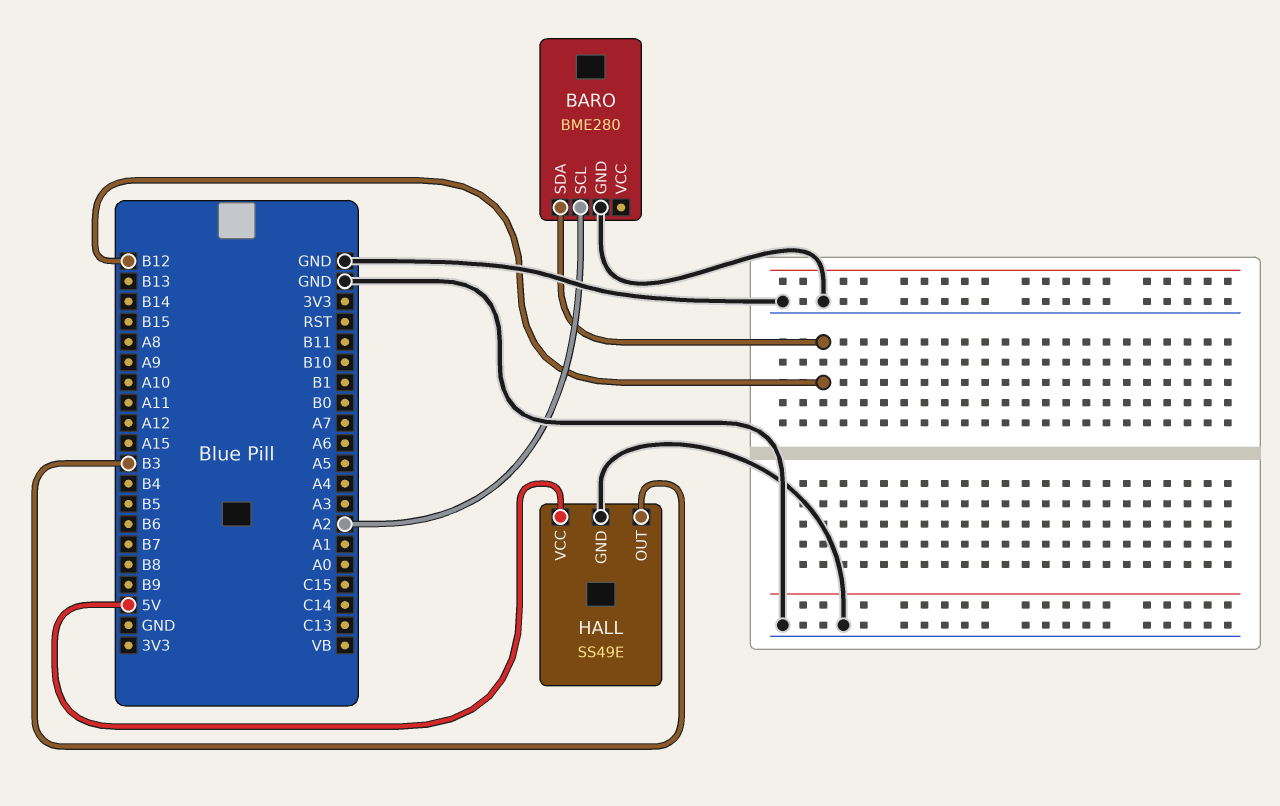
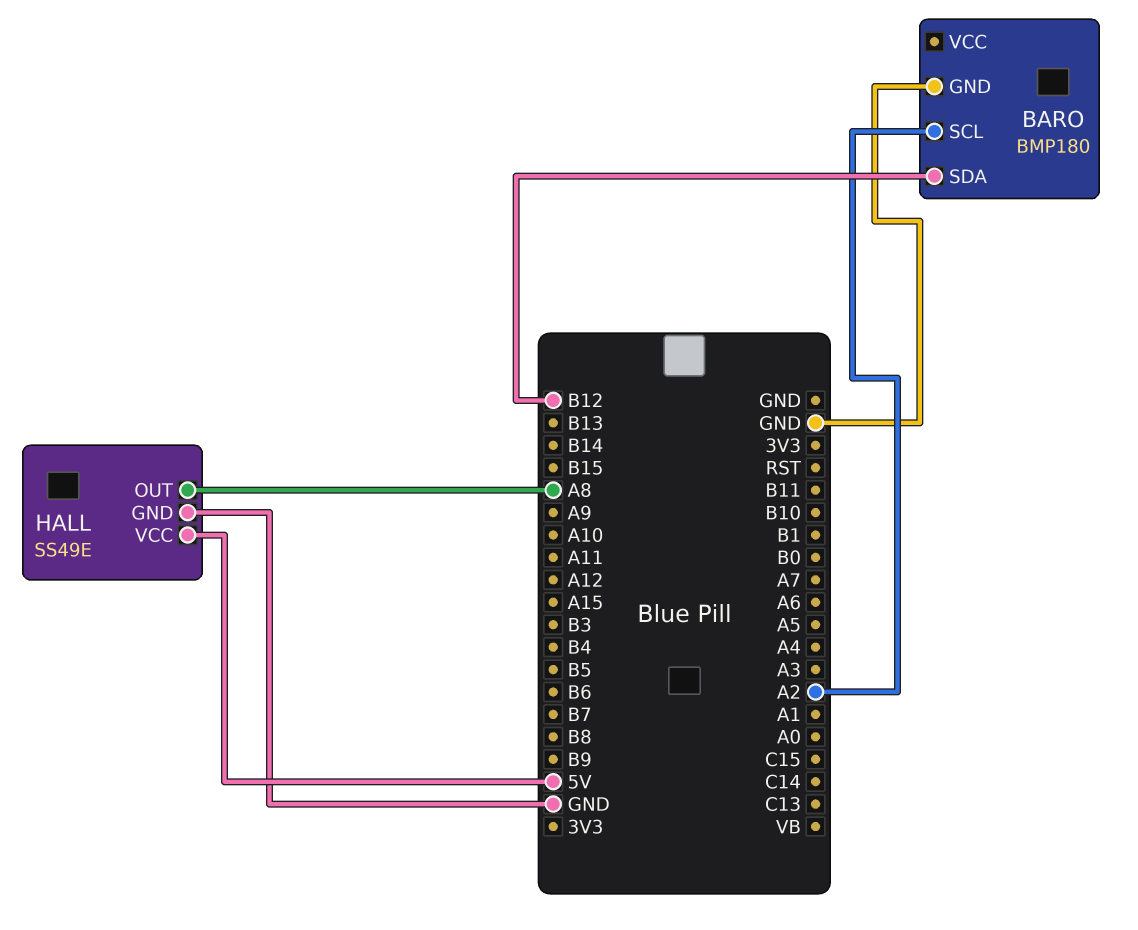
BARO: BME280 -> BMP180
HALL pin OUT: B3 -> A8

